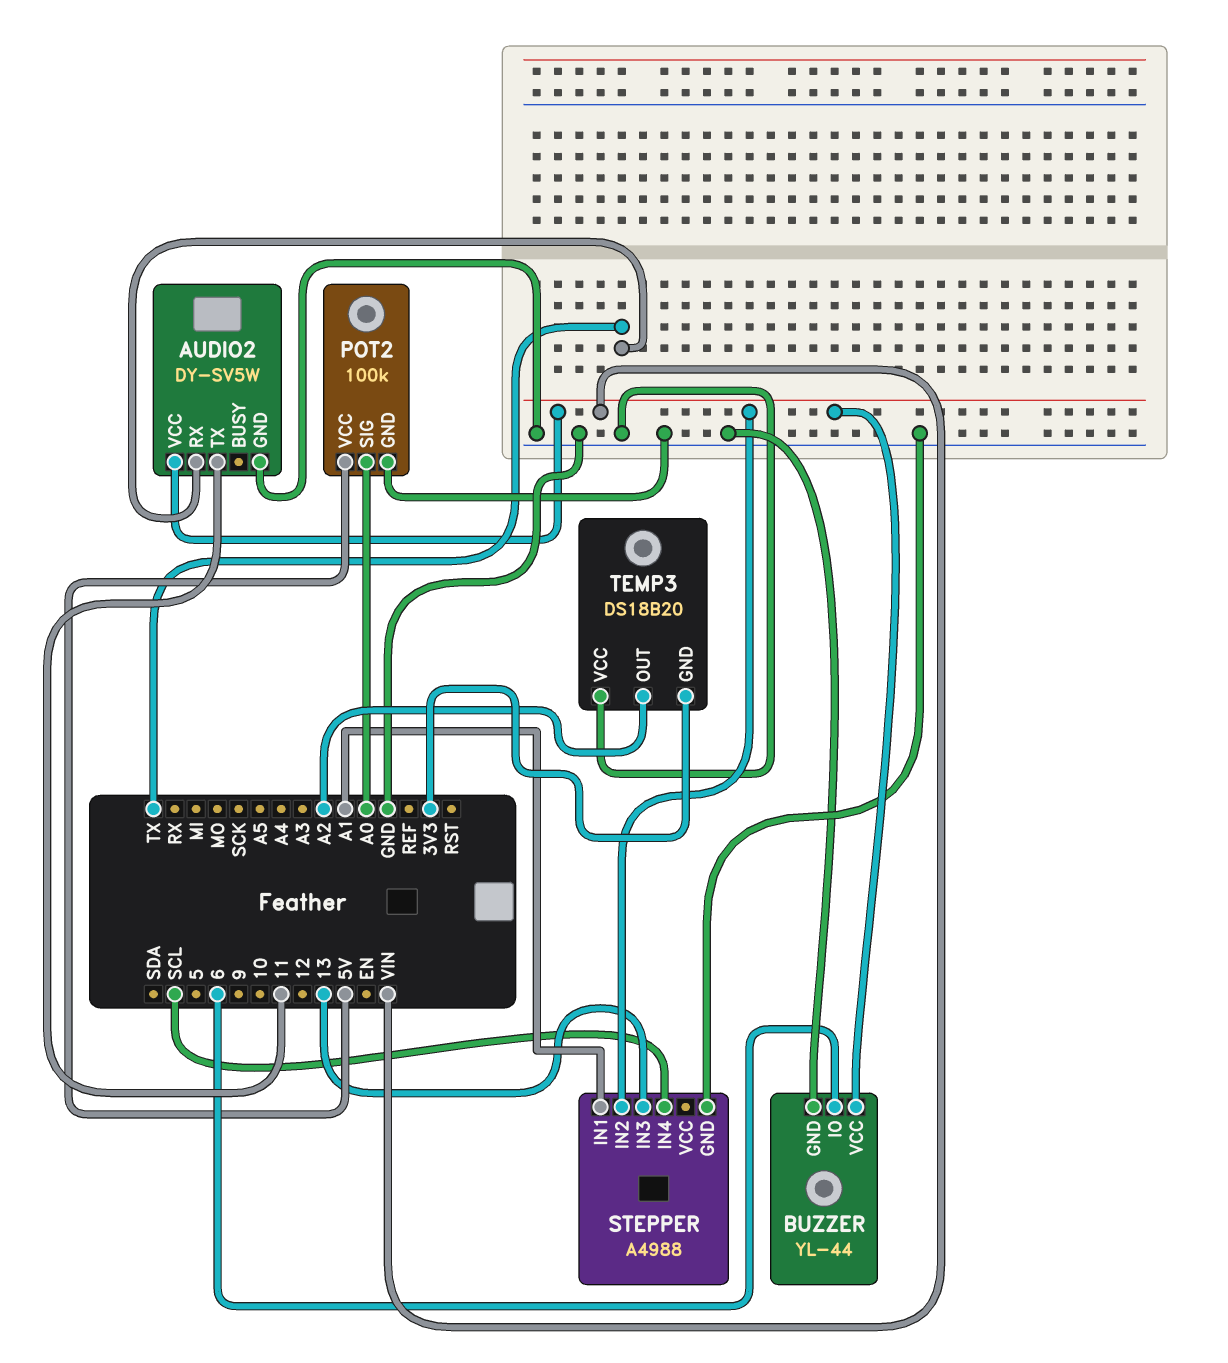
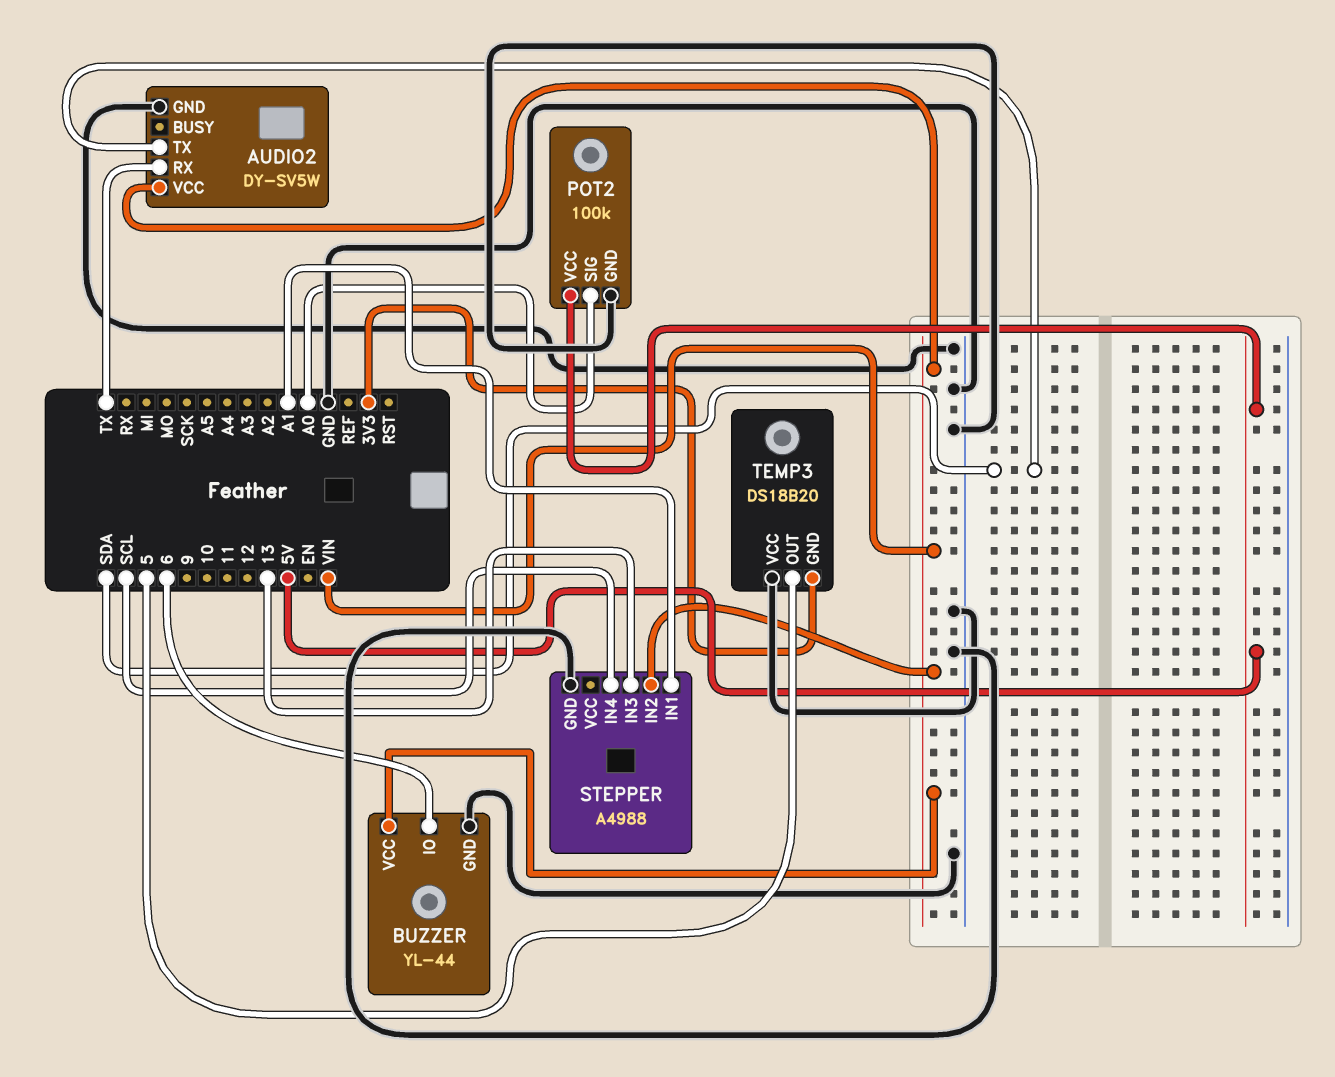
AUDIO2 pin TX: 11 -> SDA
TEMP3 pin OUT: A2 -> 5

